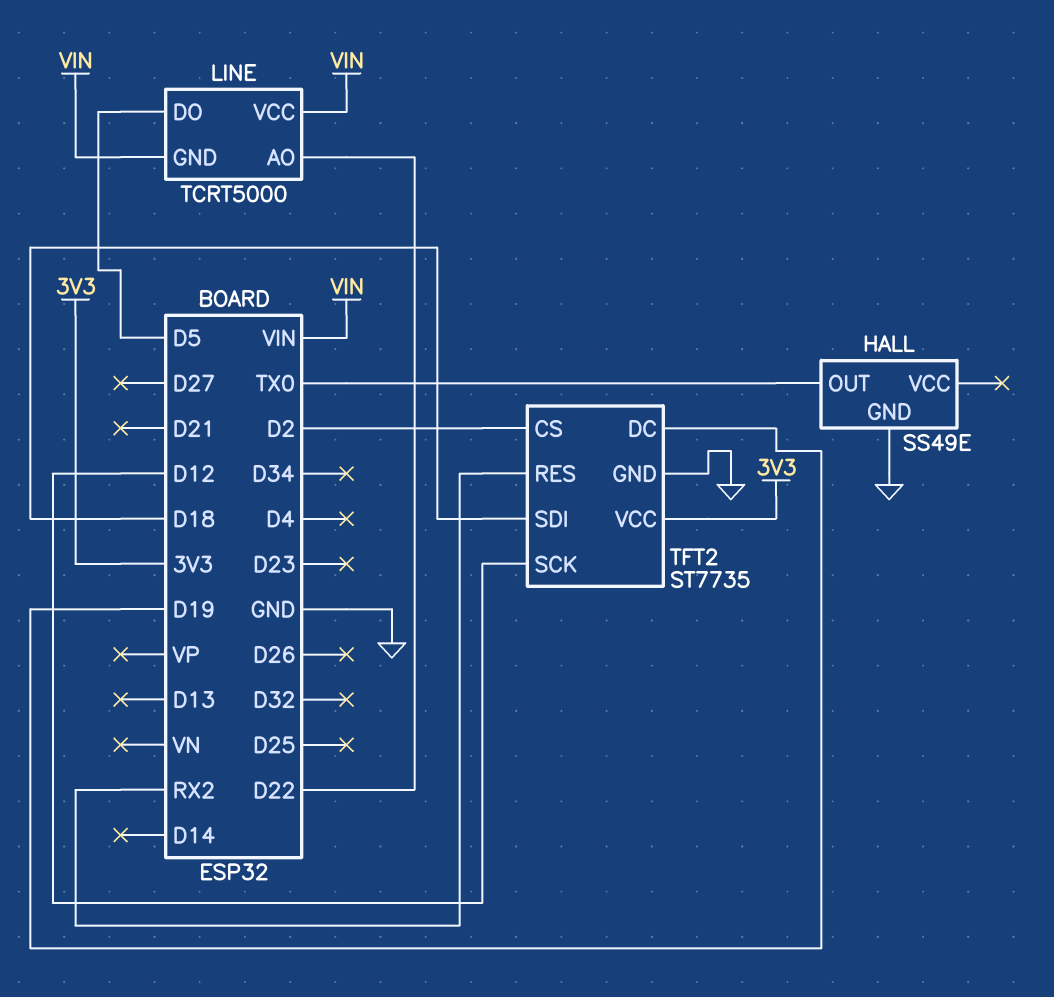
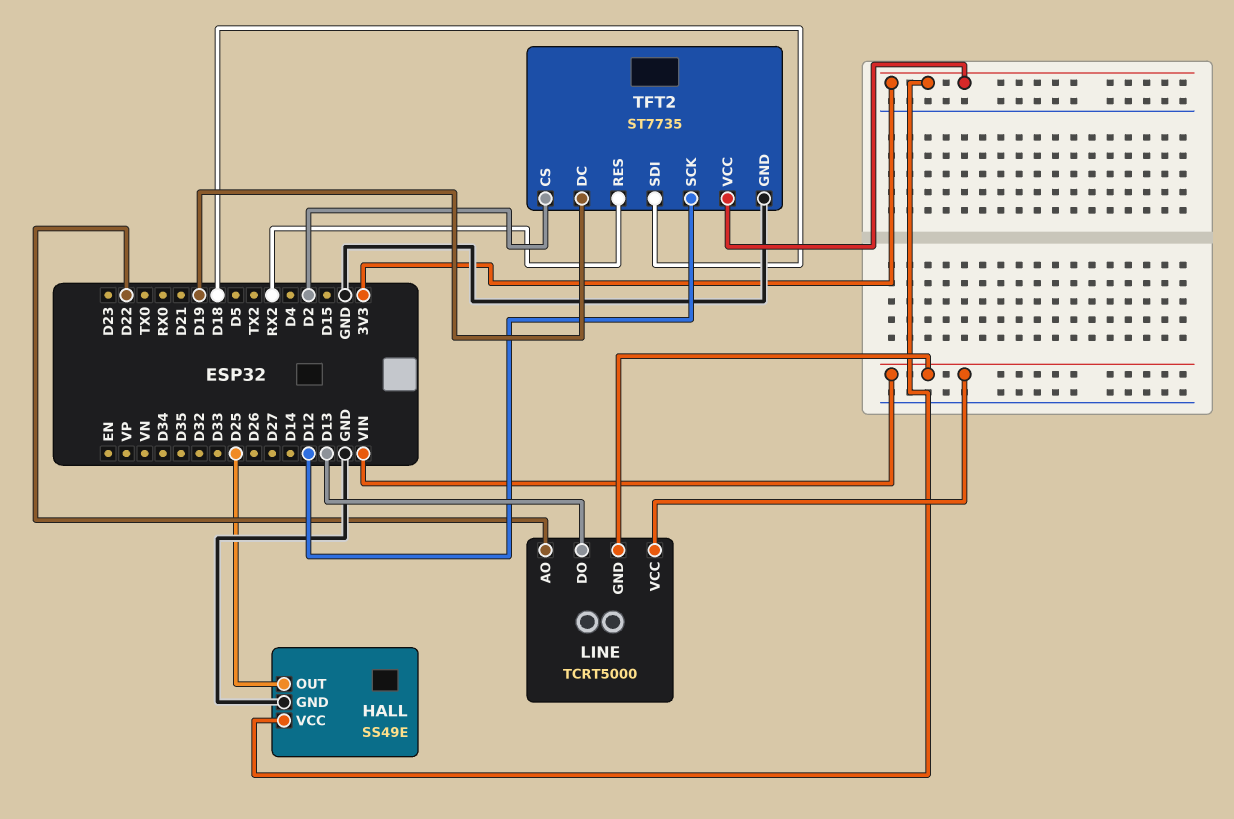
HALL pin OUT: TX0 -> D25
HALL pin VCC: none -> 3V3
LINE pin DO: D5 -> D13

